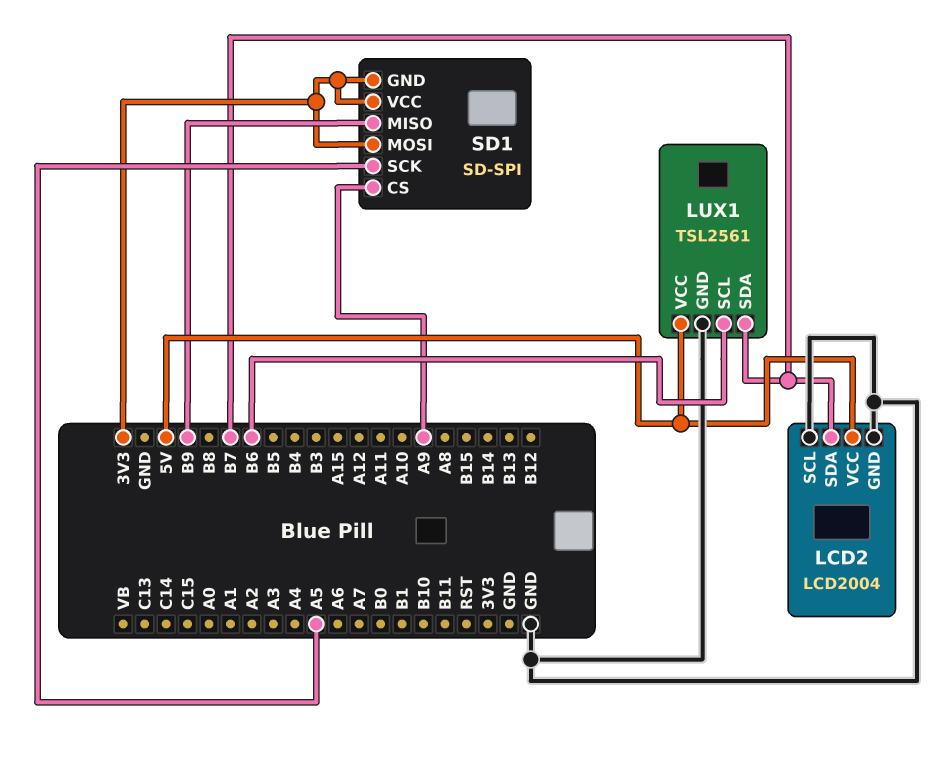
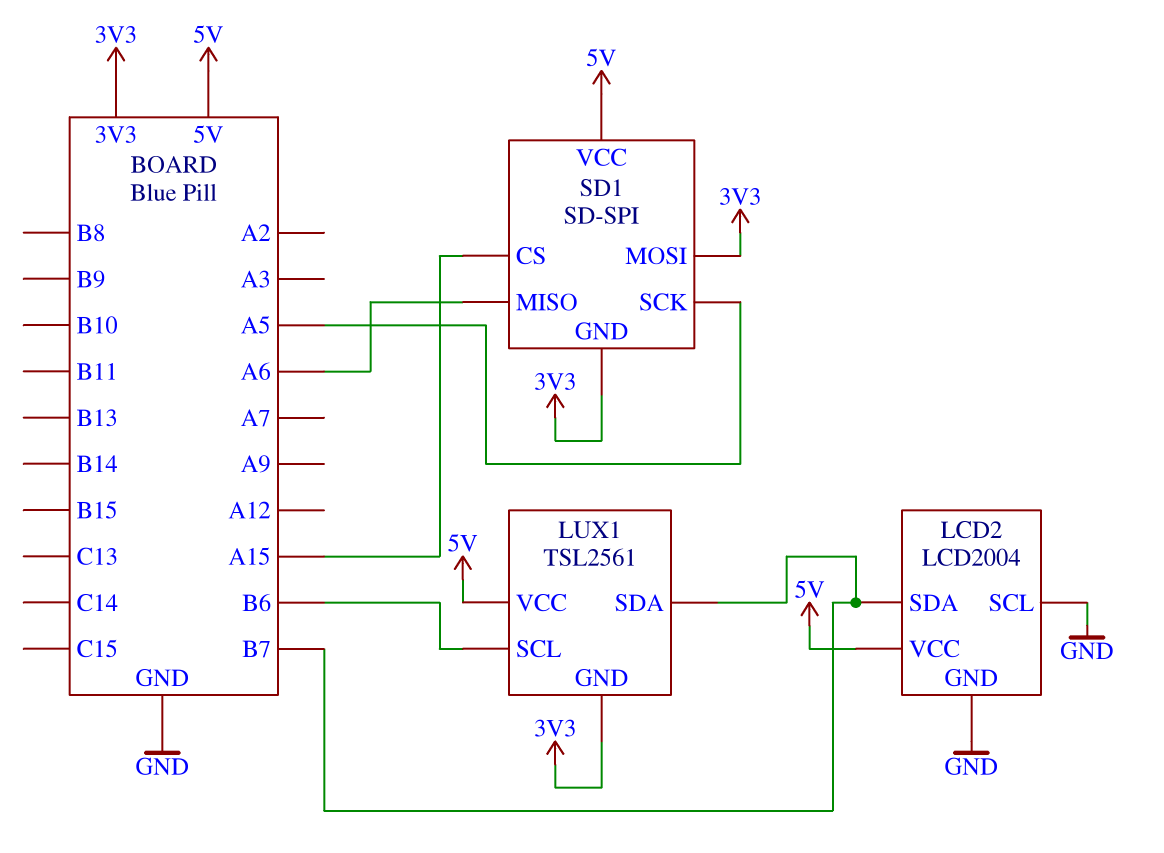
LUX1 pin GND: GND -> 3V3
SD1 pin CS: A9 -> A15
SD1 pin MISO: B9 -> A6
SD1 pin VCC: 3V3 -> 5V

